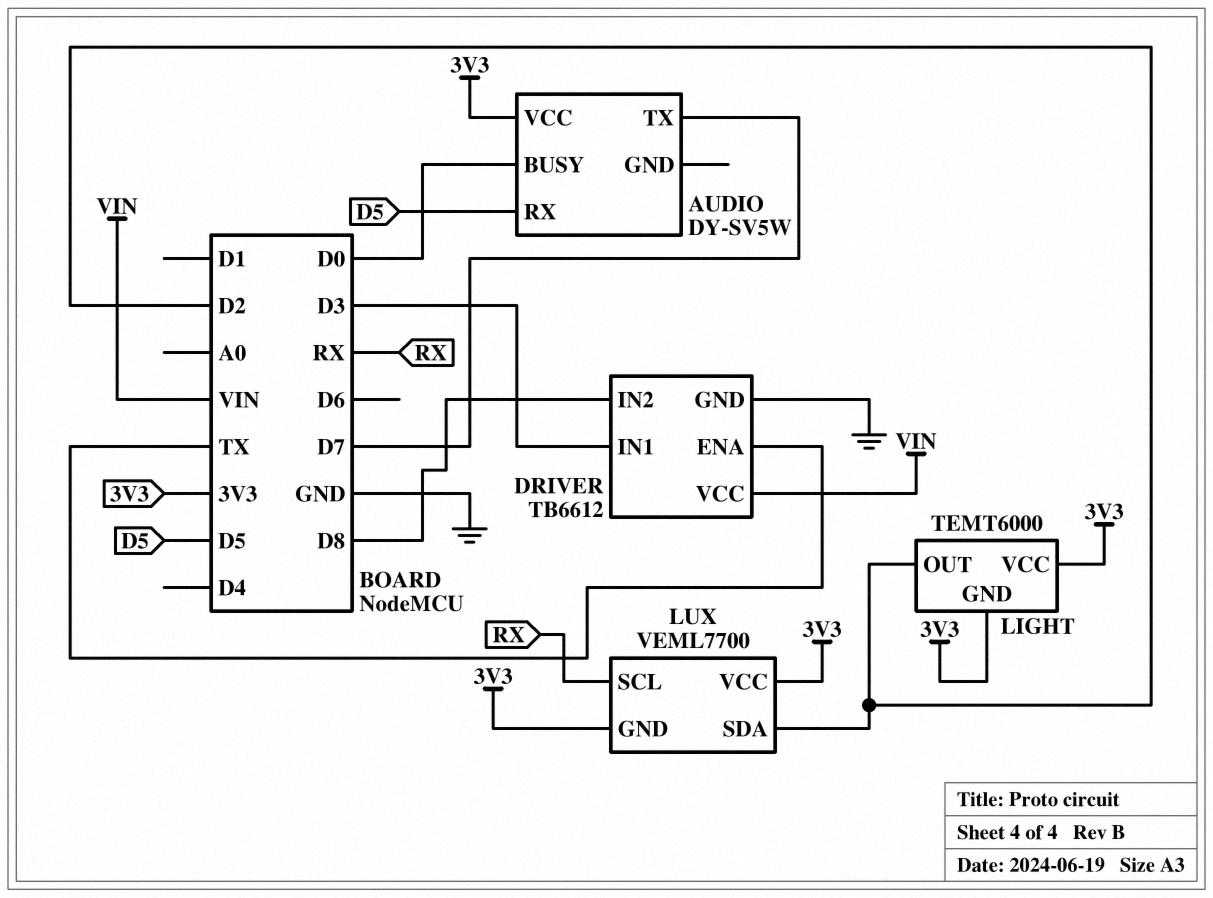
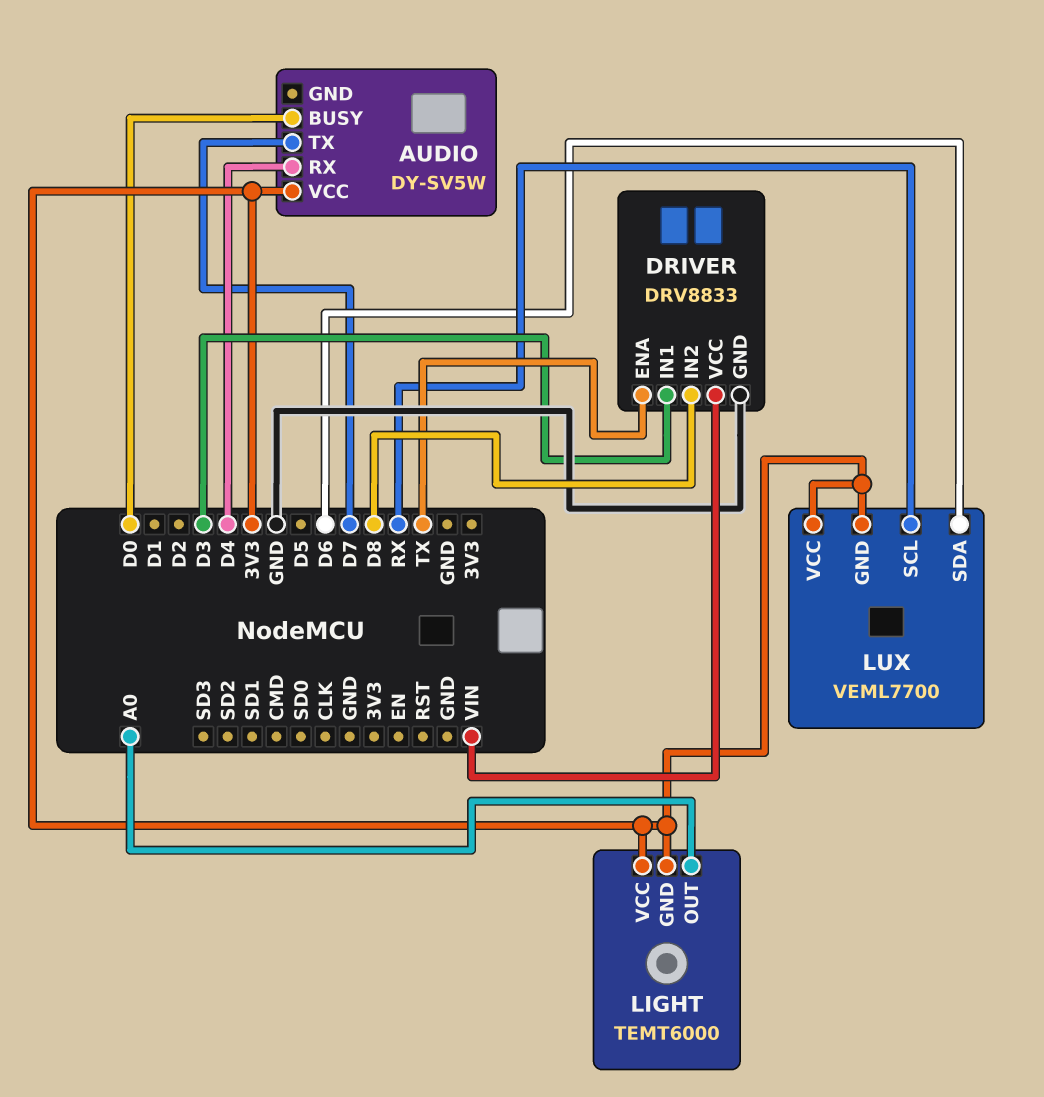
AUDIO pin RX: D5 -> D4
DRIVER: TB6612 -> DRV8833
LIGHT pin OUT: D2 -> A0
LUX pin SDA: D2 -> D6

